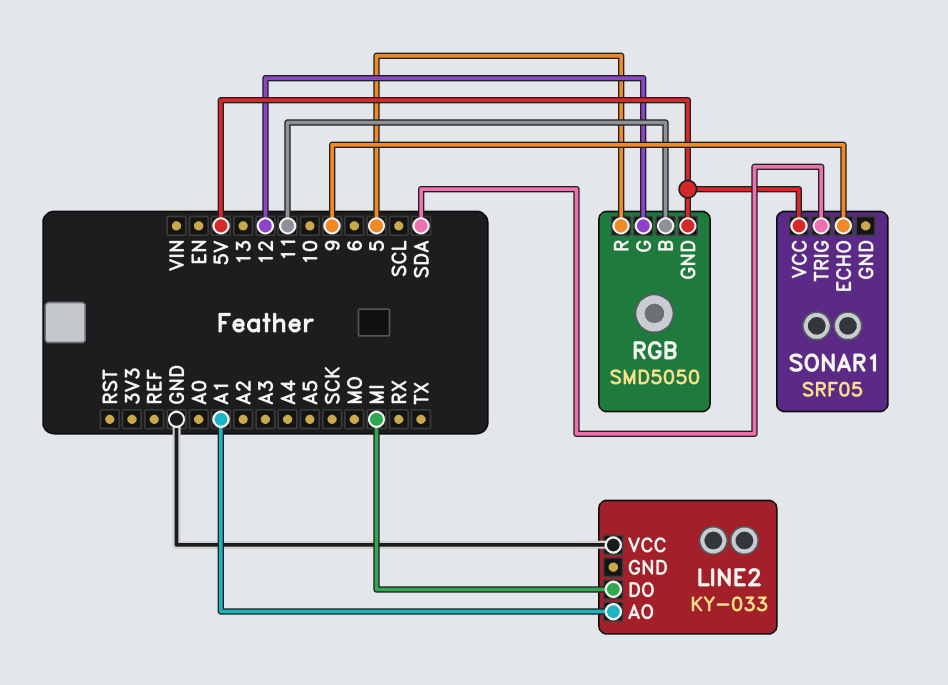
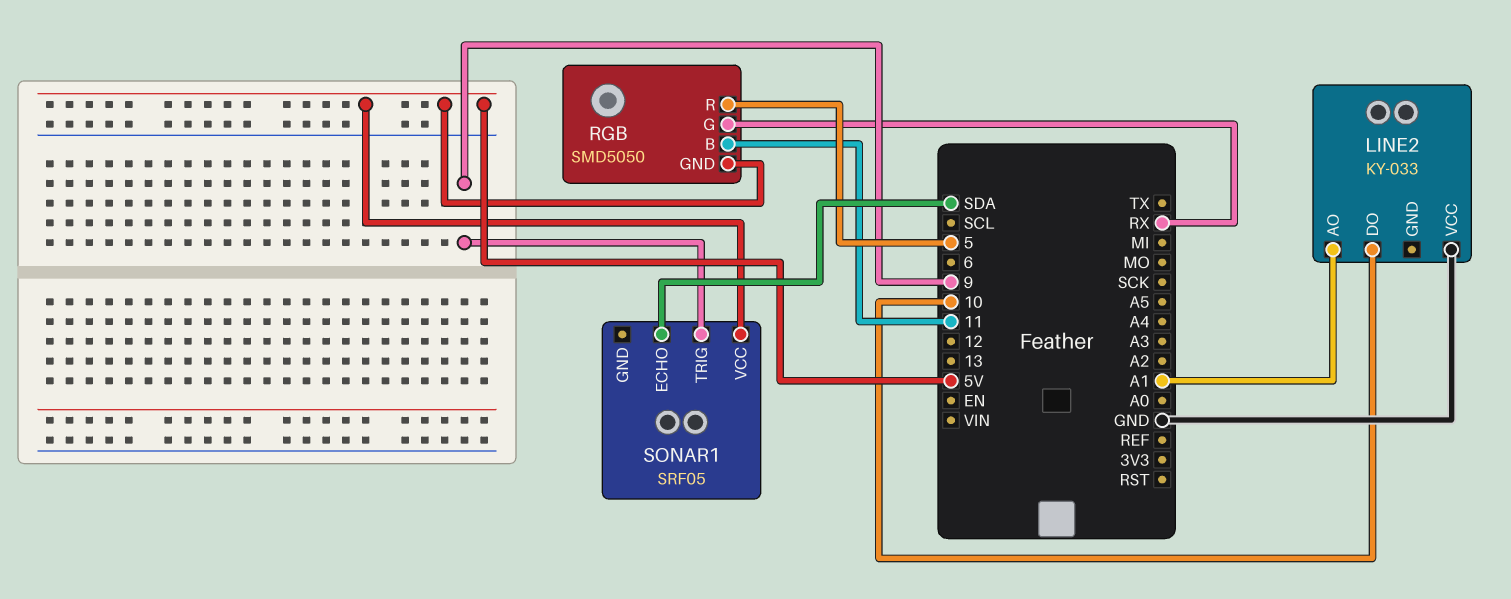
LINE2 pin DO: MI -> 10
RGB pin G: 12 -> RX
SONAR1 pin ECHO: 9 -> SDA
SONAR1 pin TRIG: SDA -> 9

